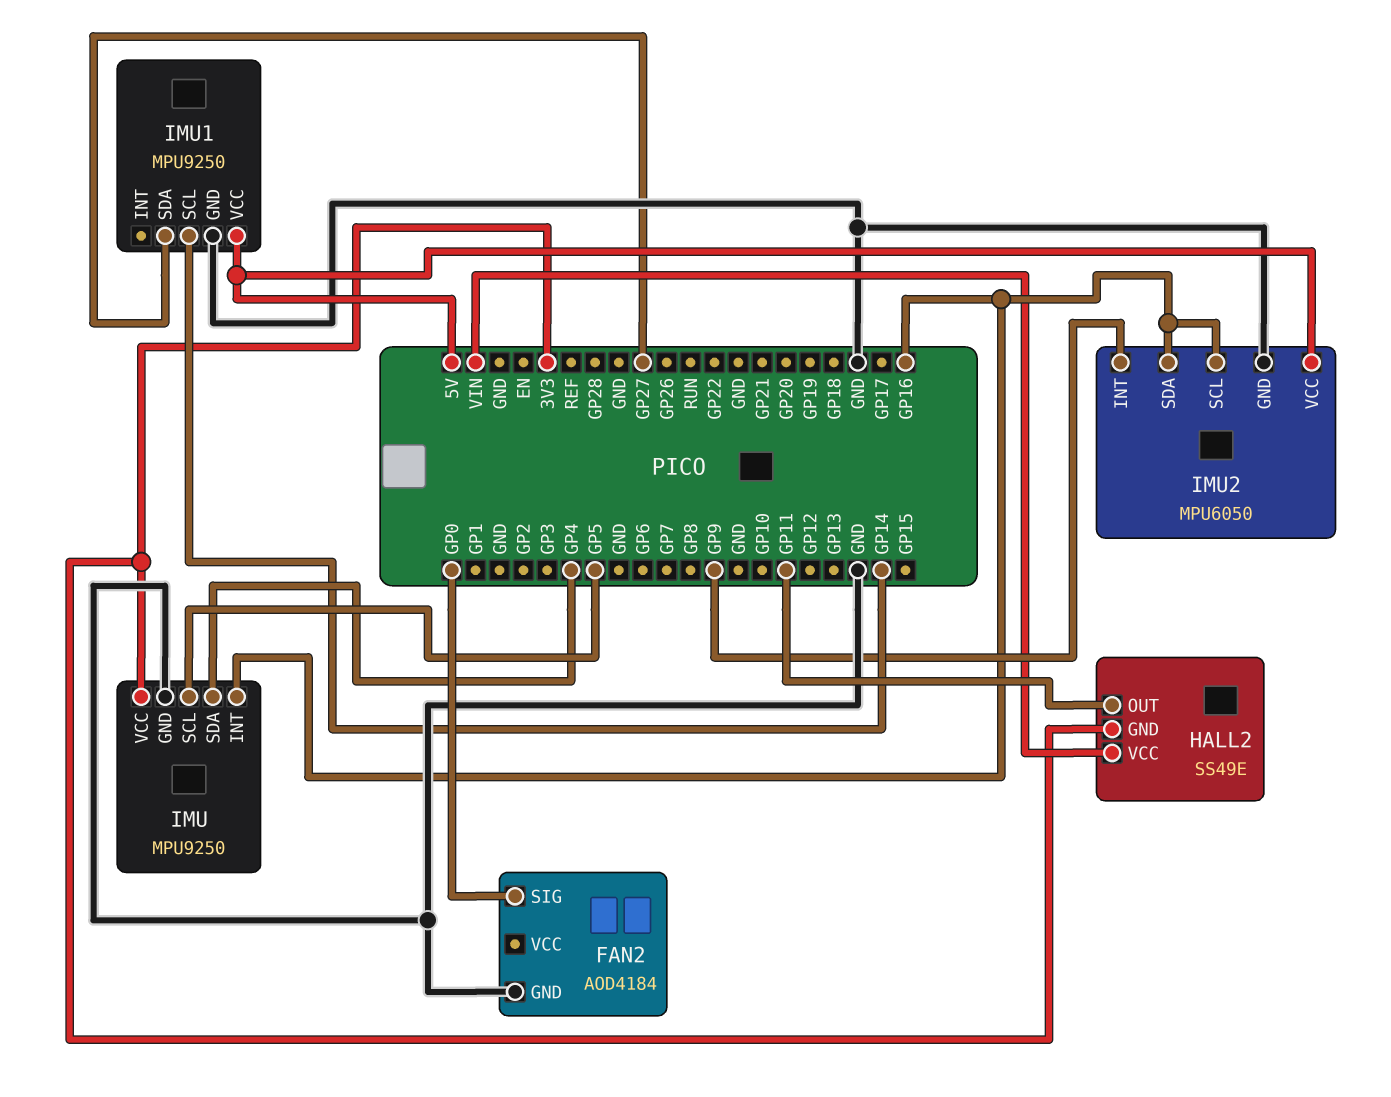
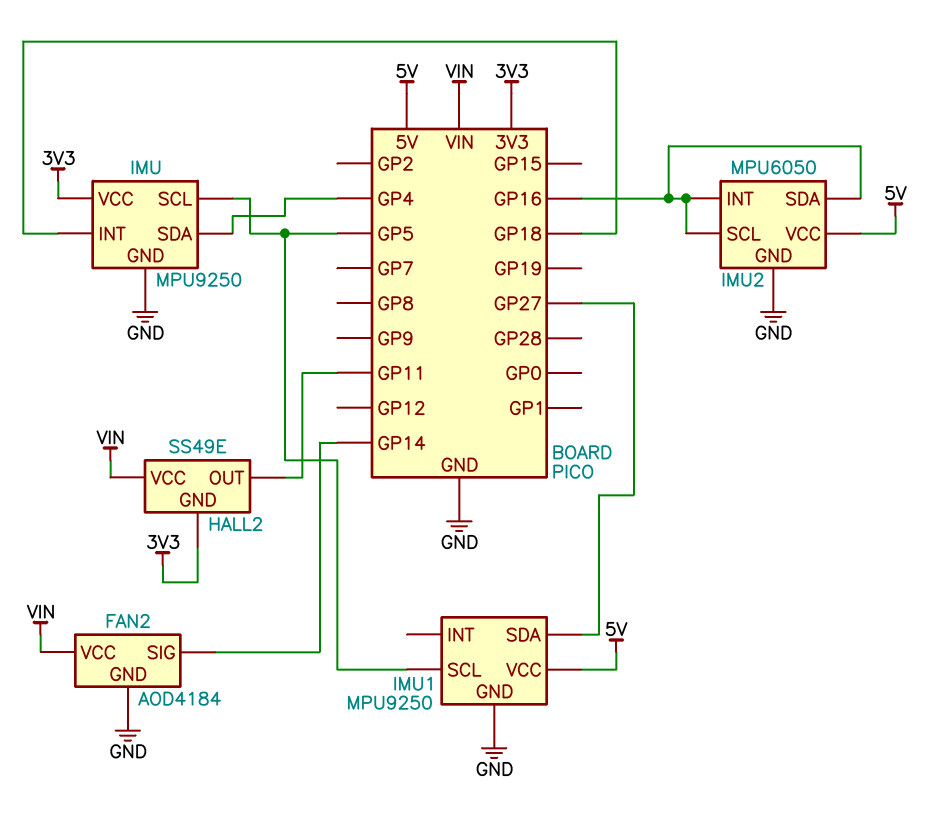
FAN2 pin SIG: GP0 -> GP14
FAN2 pin VCC: none -> VIN
IMU pin INT: GP16 -> GP18
IMU1 pin SCL: GP14 -> GP5
IMU2 pin INT: GP9 -> GP16

